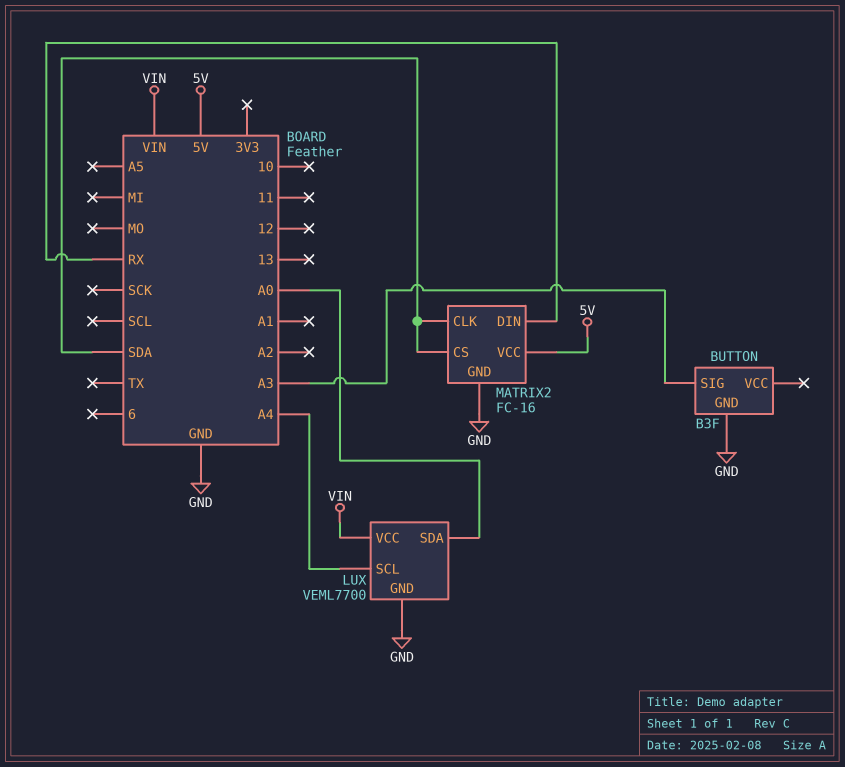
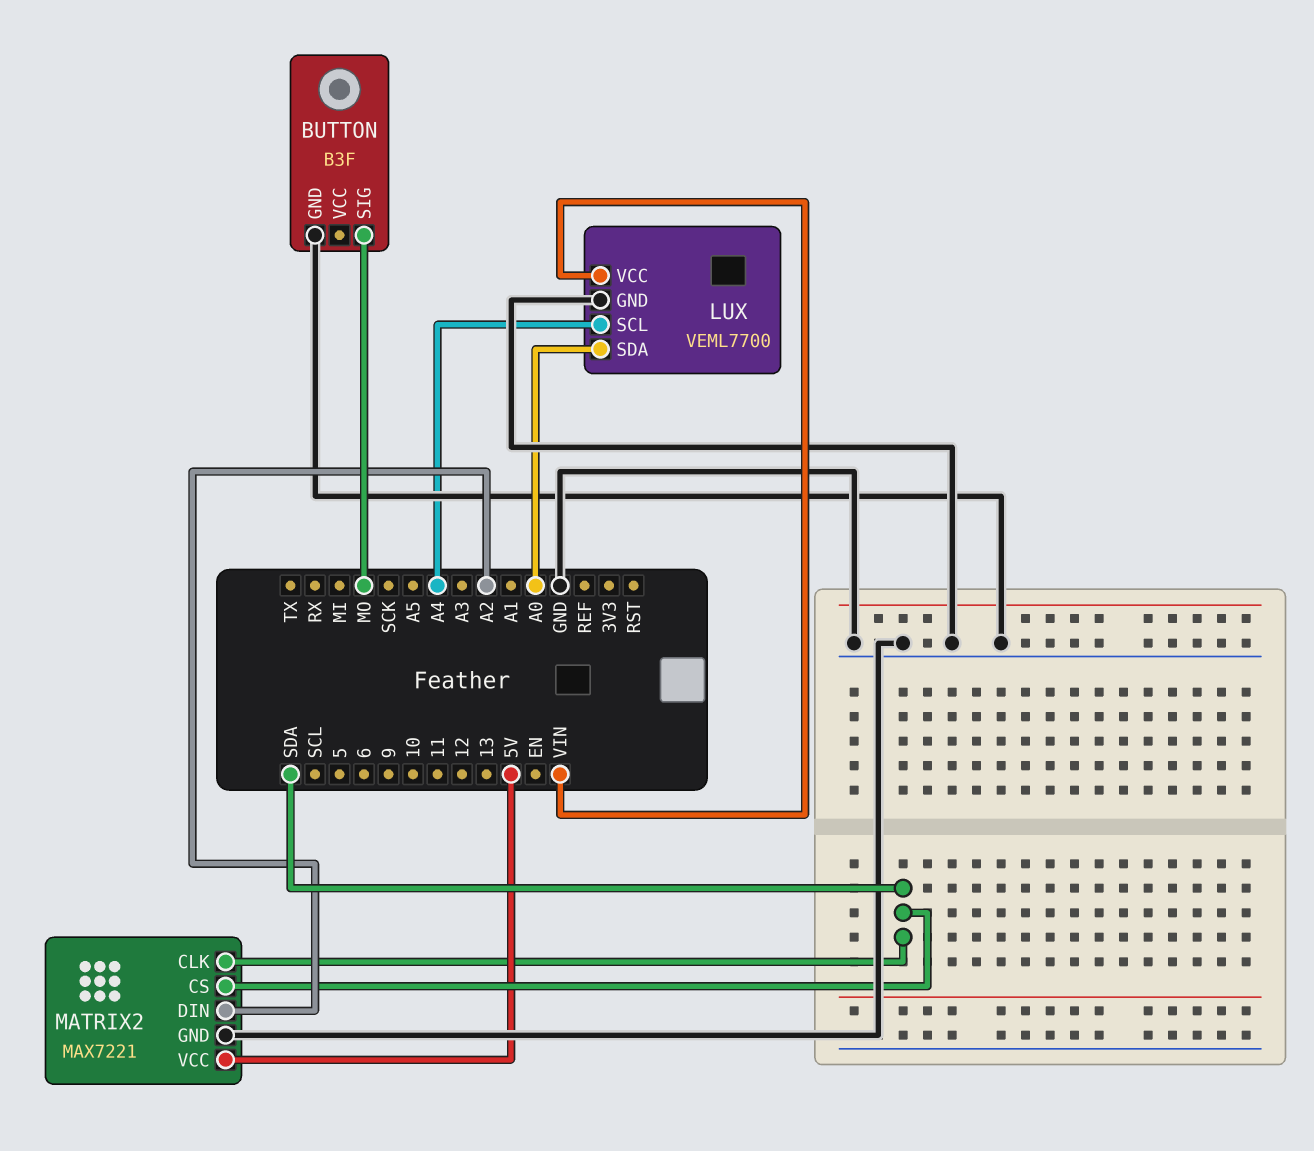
BUTTON pin SIG: A3 -> MO
MATRIX2: FC-16 -> MAX7221
MATRIX2 pin DIN: RX -> A2

